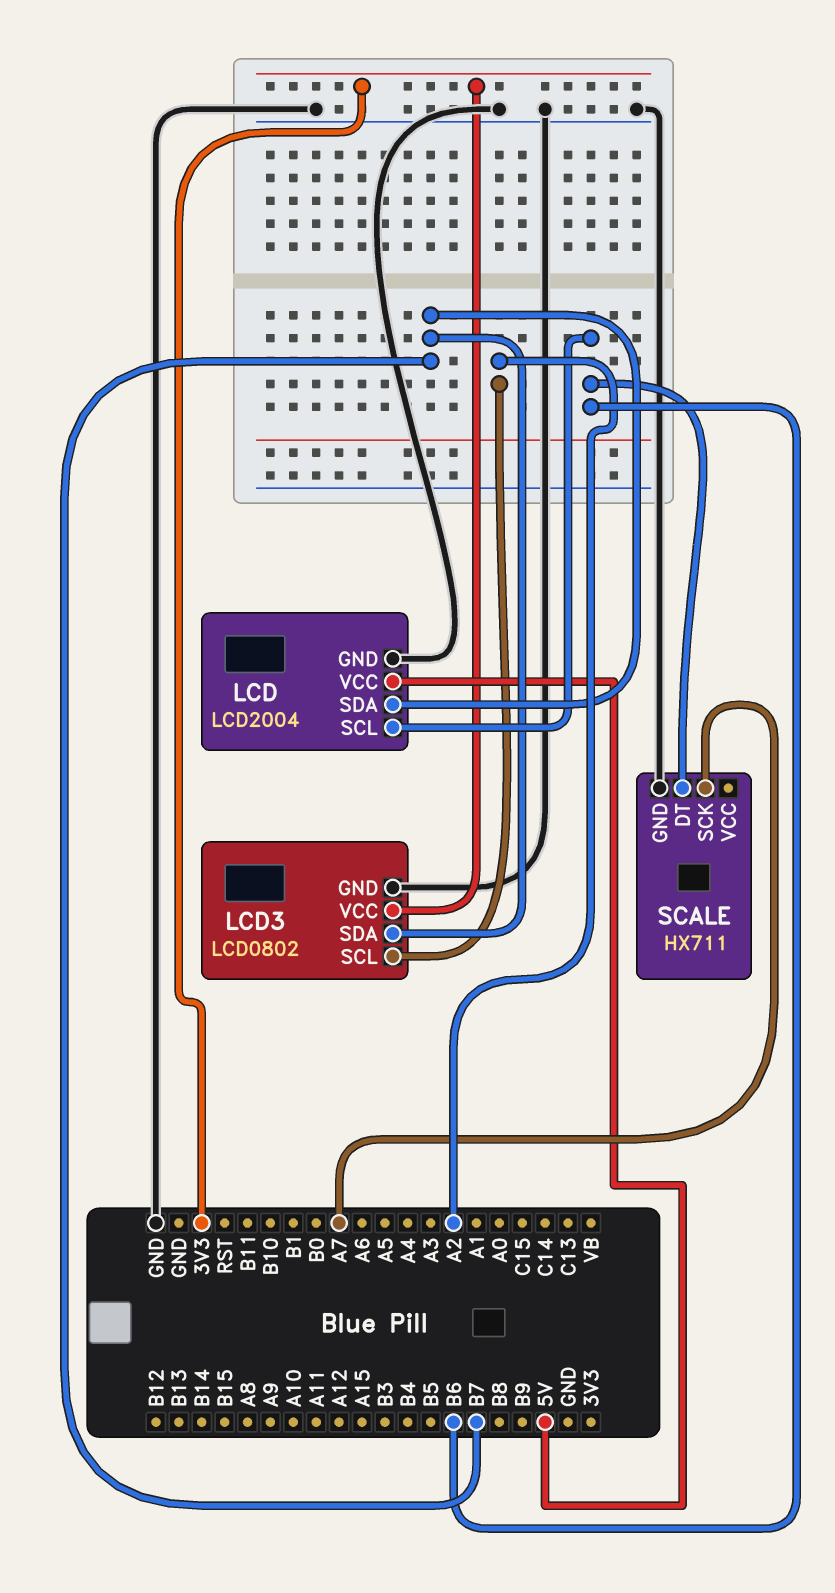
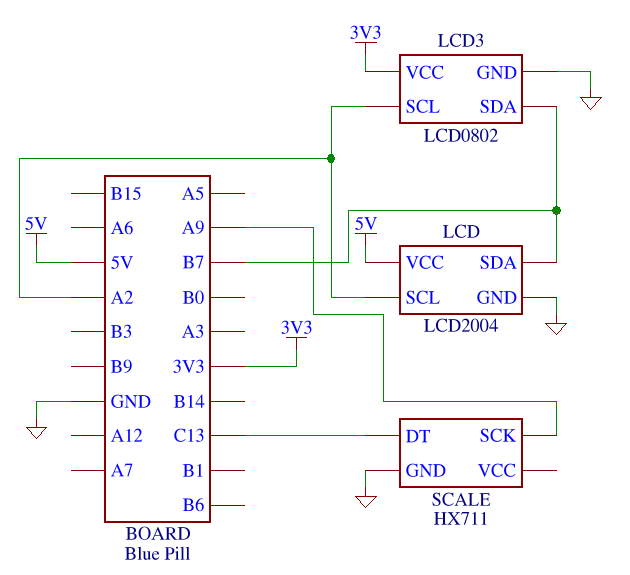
LCD pin SCL: B6 -> A2
SCALE pin DT: B6 -> C13
SCALE pin SCK: A7 -> A9

